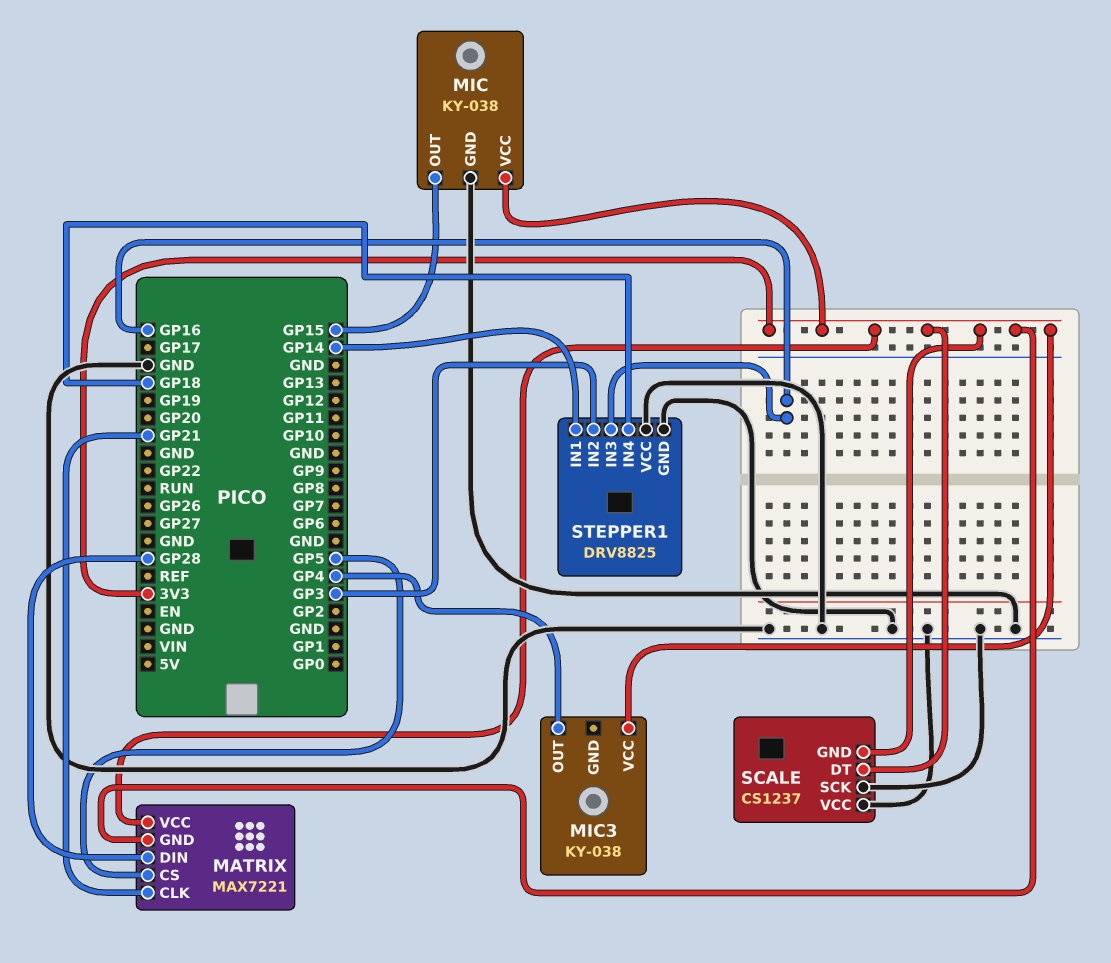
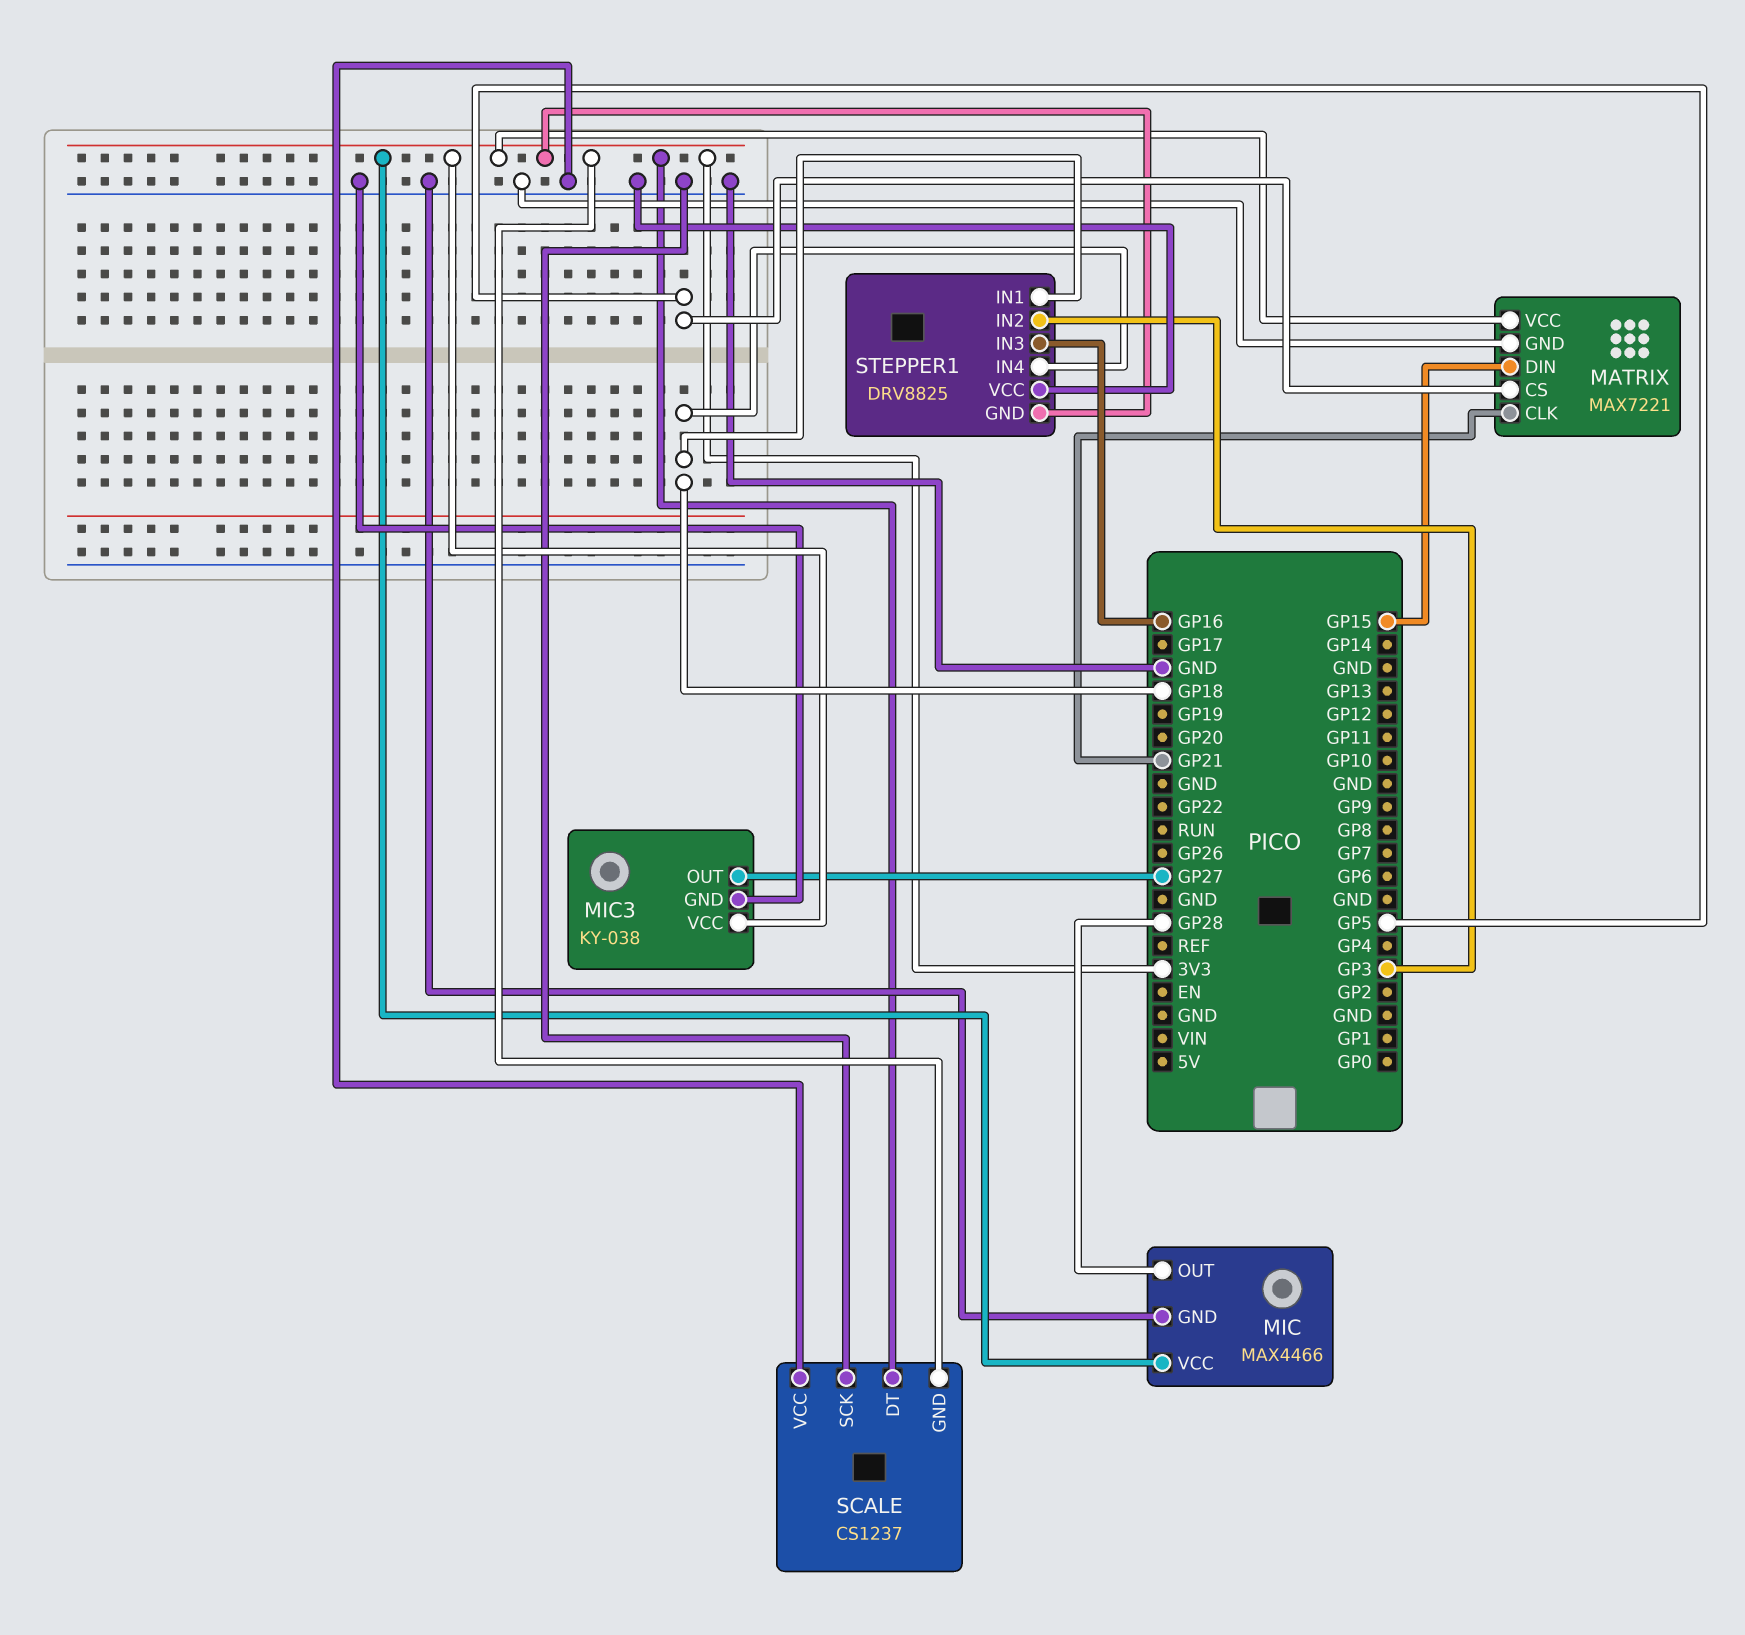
MATRIX pin DIN: GP28 -> GP15
MATRIX pin GND: 3V3 -> GND
MIC: KY-038 -> MAX4466
MIC pin OUT: GP15 -> GP28
MIC3 pin GND: none -> GND
MIC3 pin OUT: GP4 -> GP27
STEPPER1 pin GND: GND -> 3V3
STEPPER1 pin IN1: GP14 -> GP18

